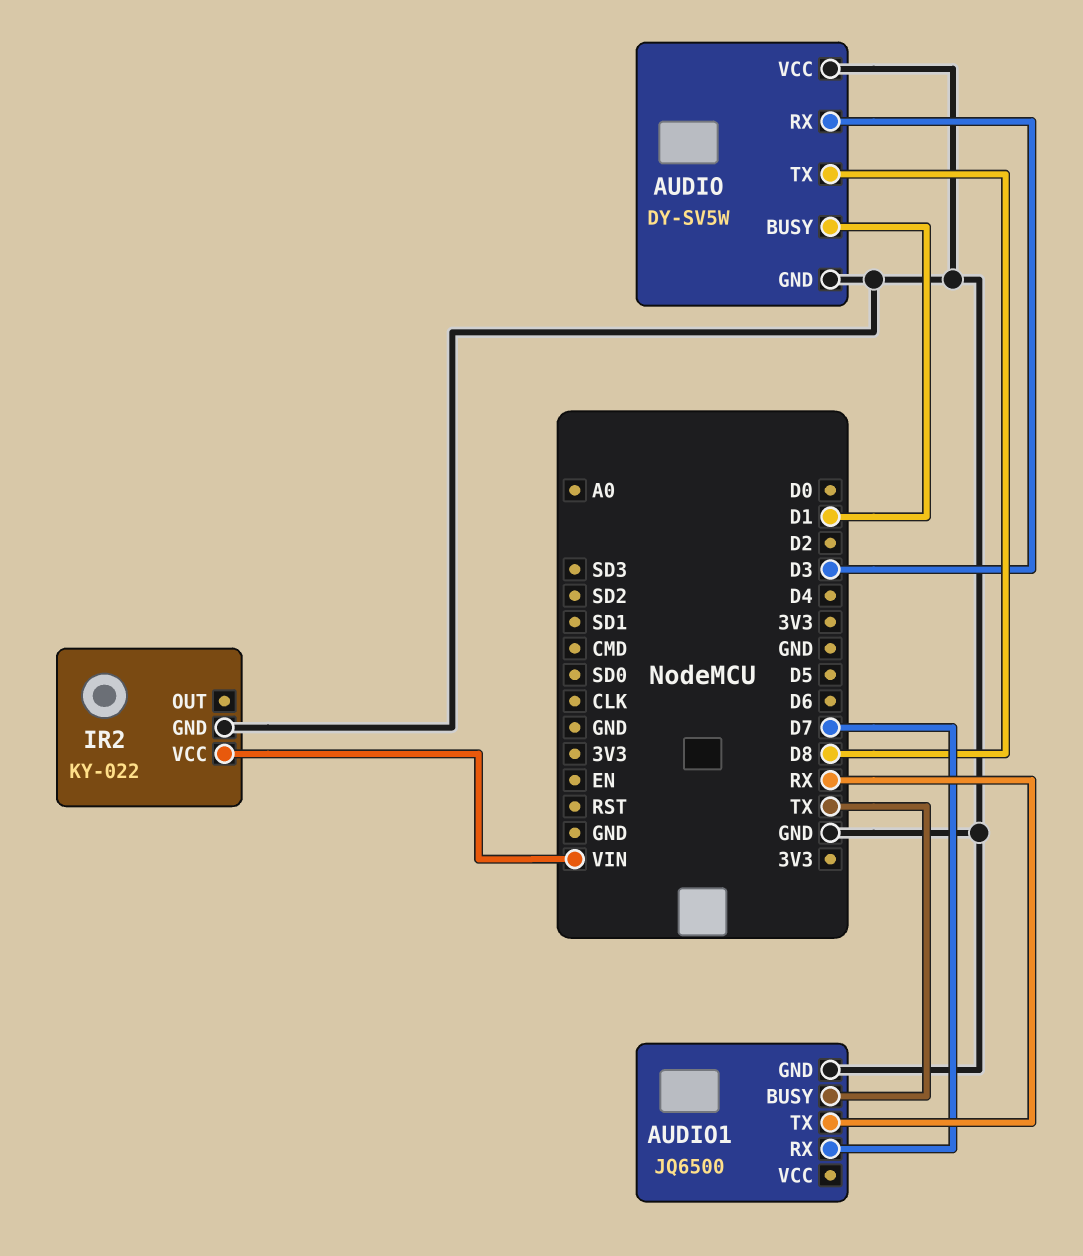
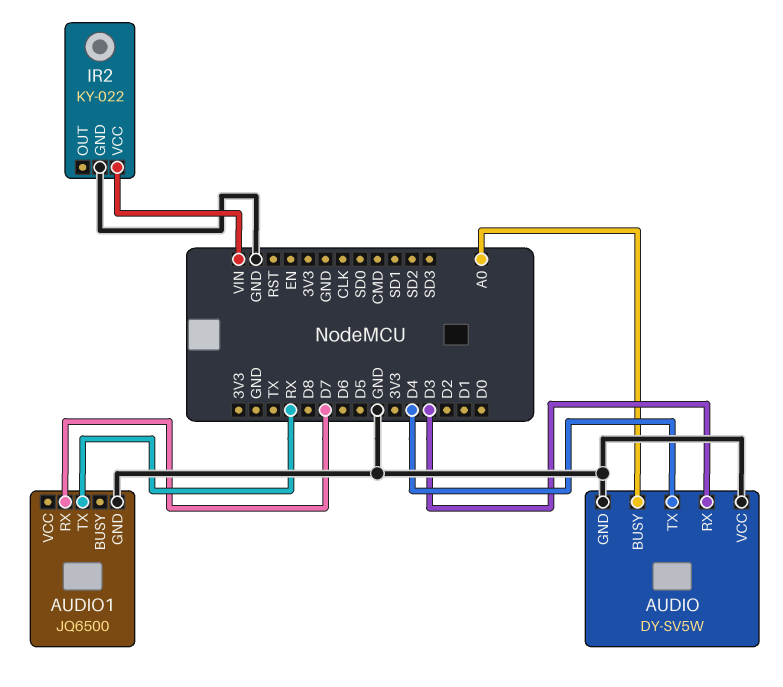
AUDIO pin BUSY: D1 -> A0
AUDIO pin TX: D8 -> D4
AUDIO1 pin BUSY: TX -> none

